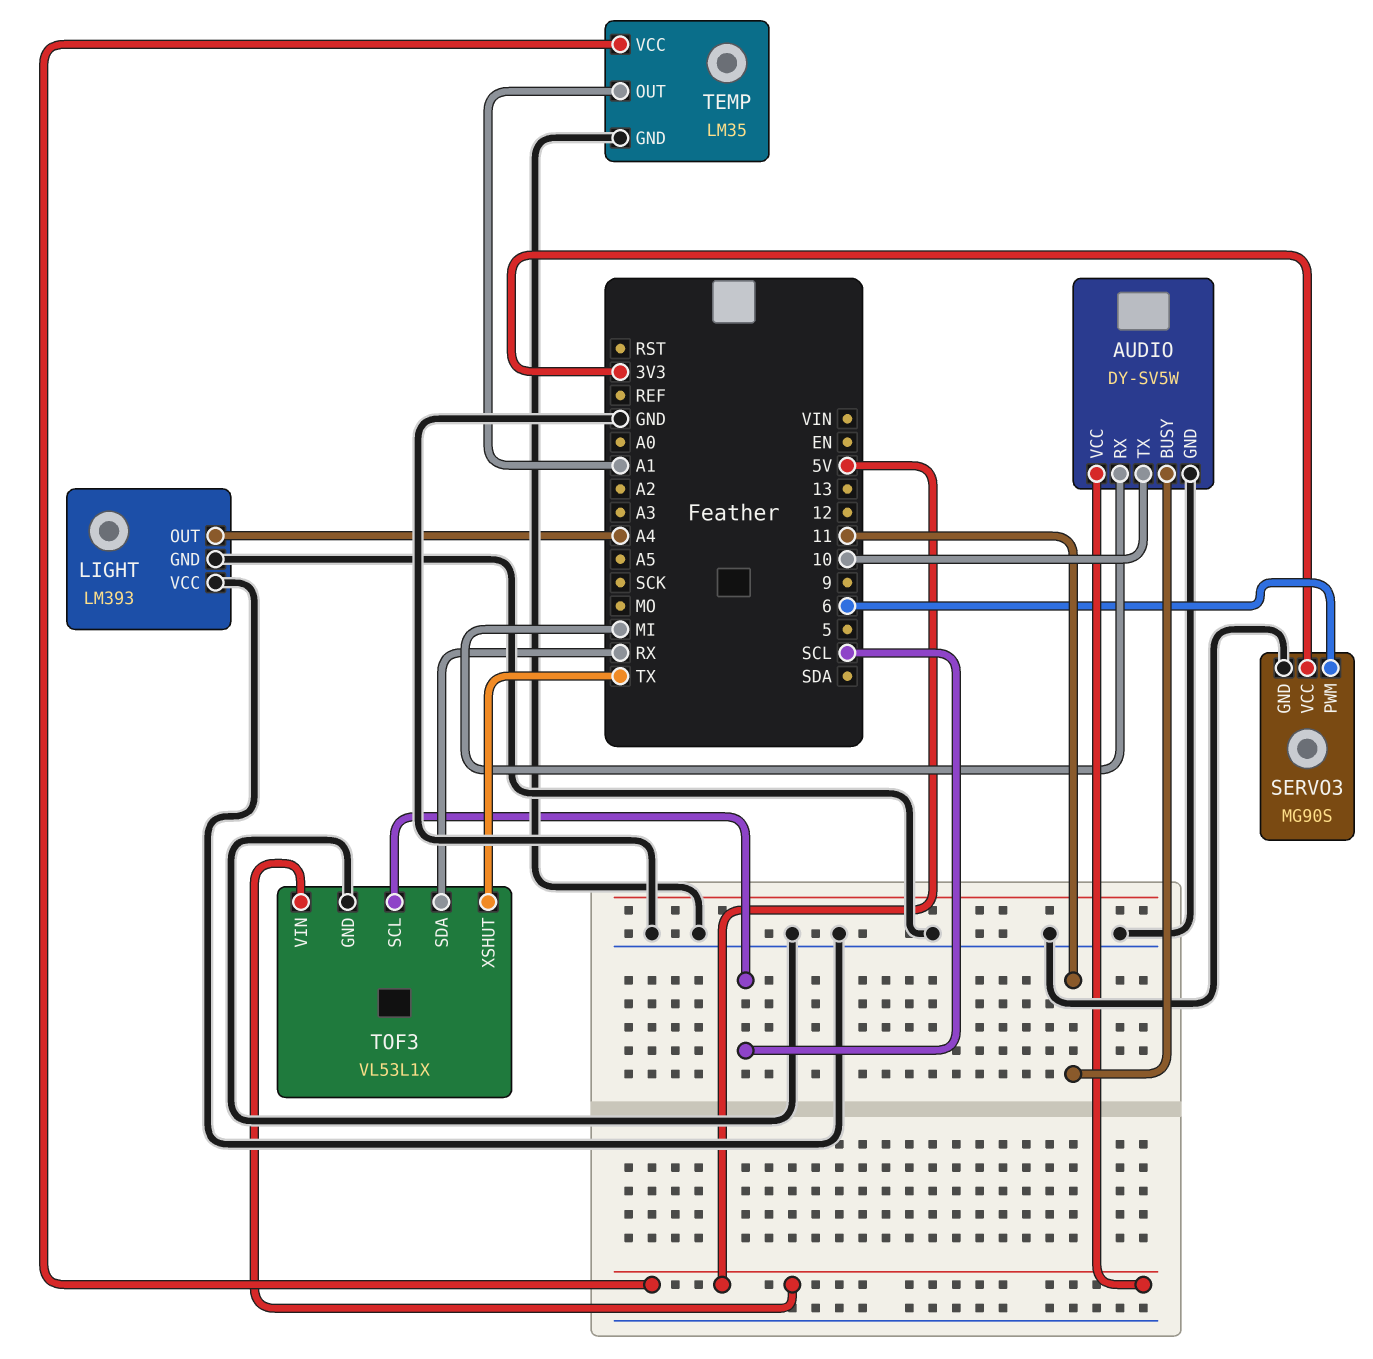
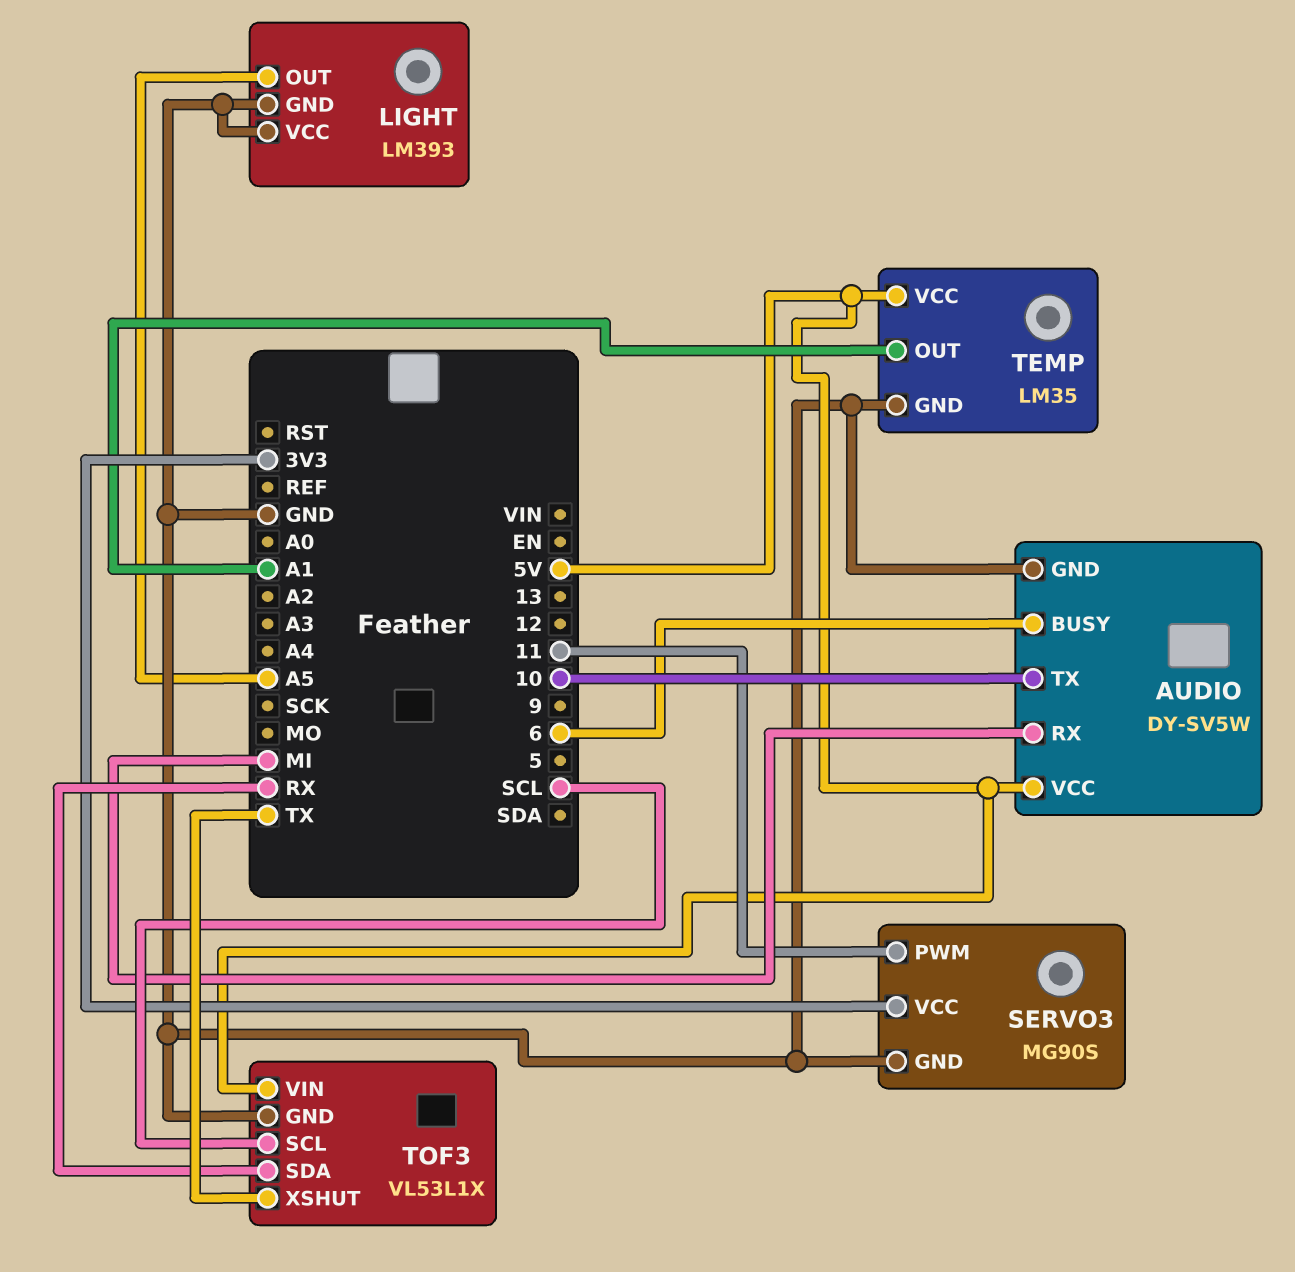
AUDIO pin BUSY: 11 -> 6
LIGHT pin OUT: A4 -> A5
SERVO3 pin PWM: 6 -> 11

